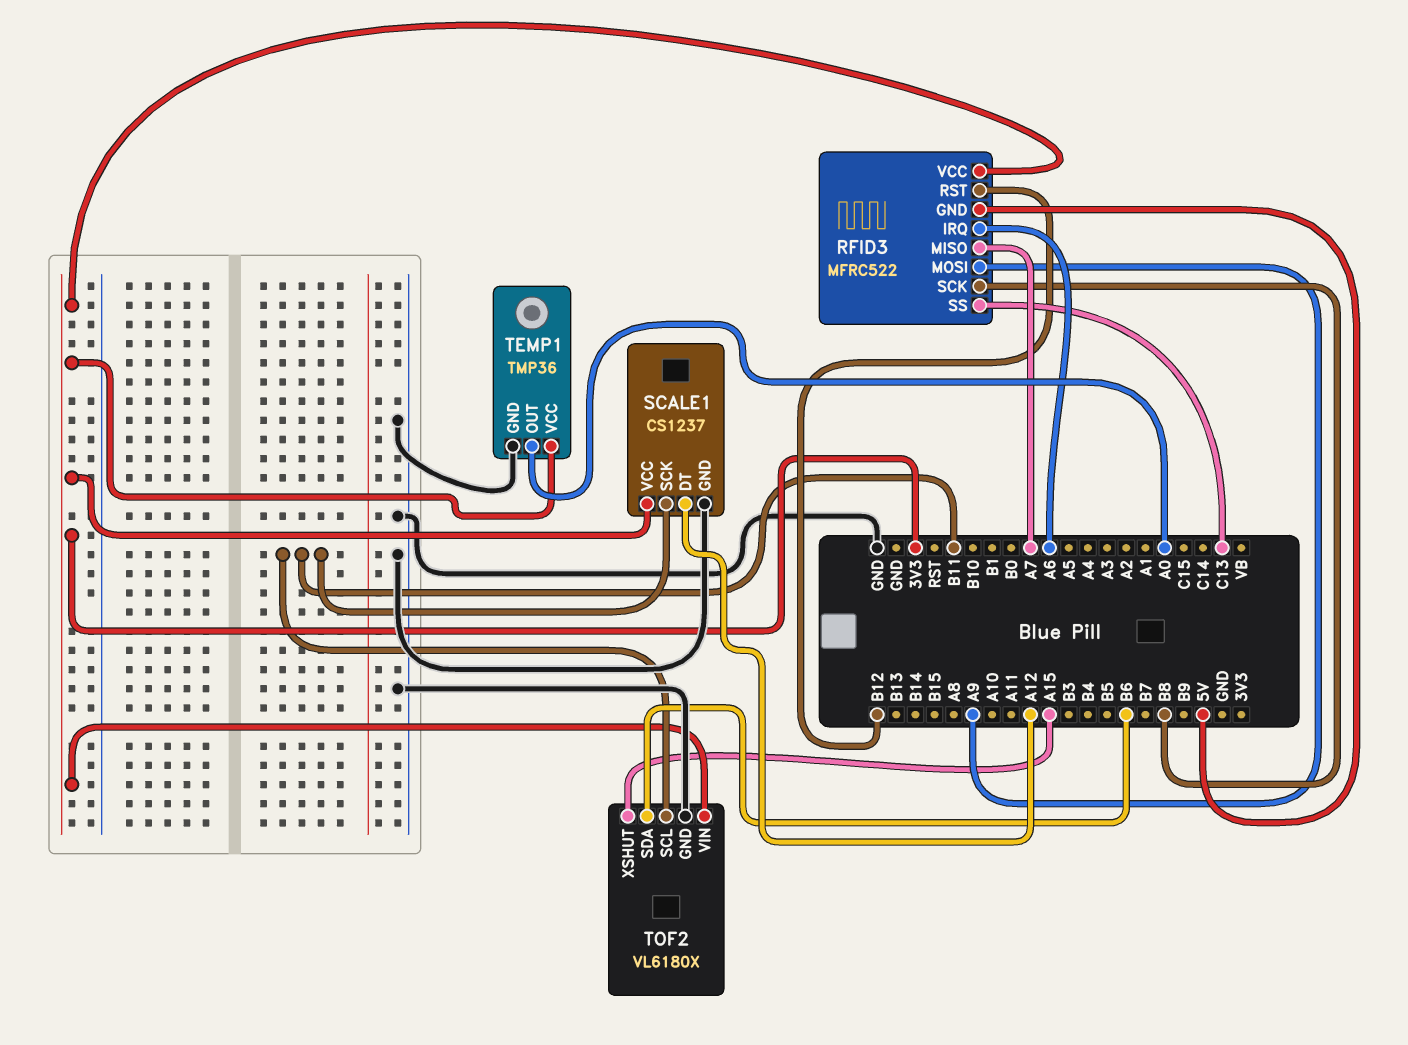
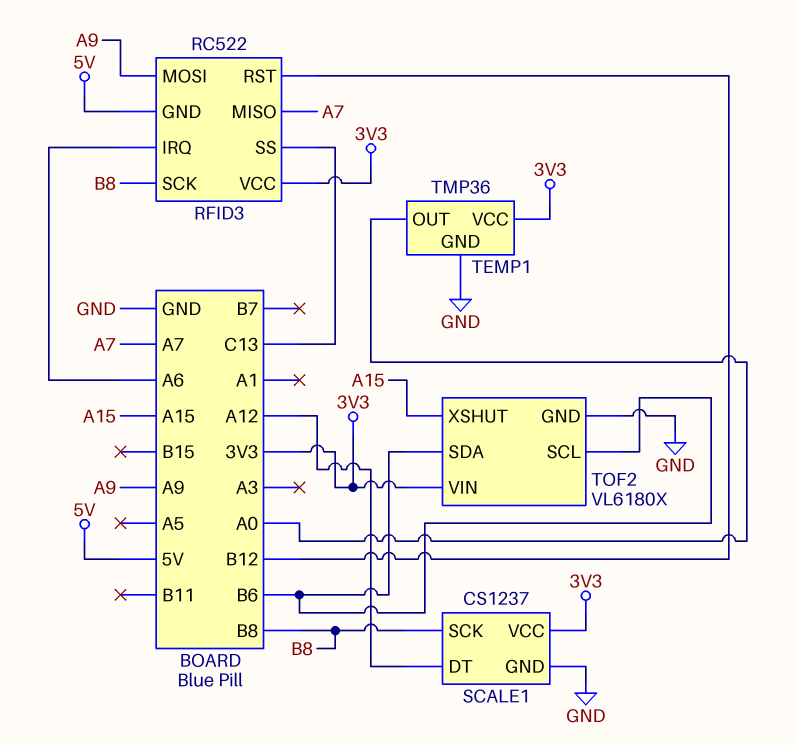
RFID3: MFRC522 -> RC522
SCALE1 pin SCK: B11 -> B8
TOF2 pin SCL: B11 -> B6

